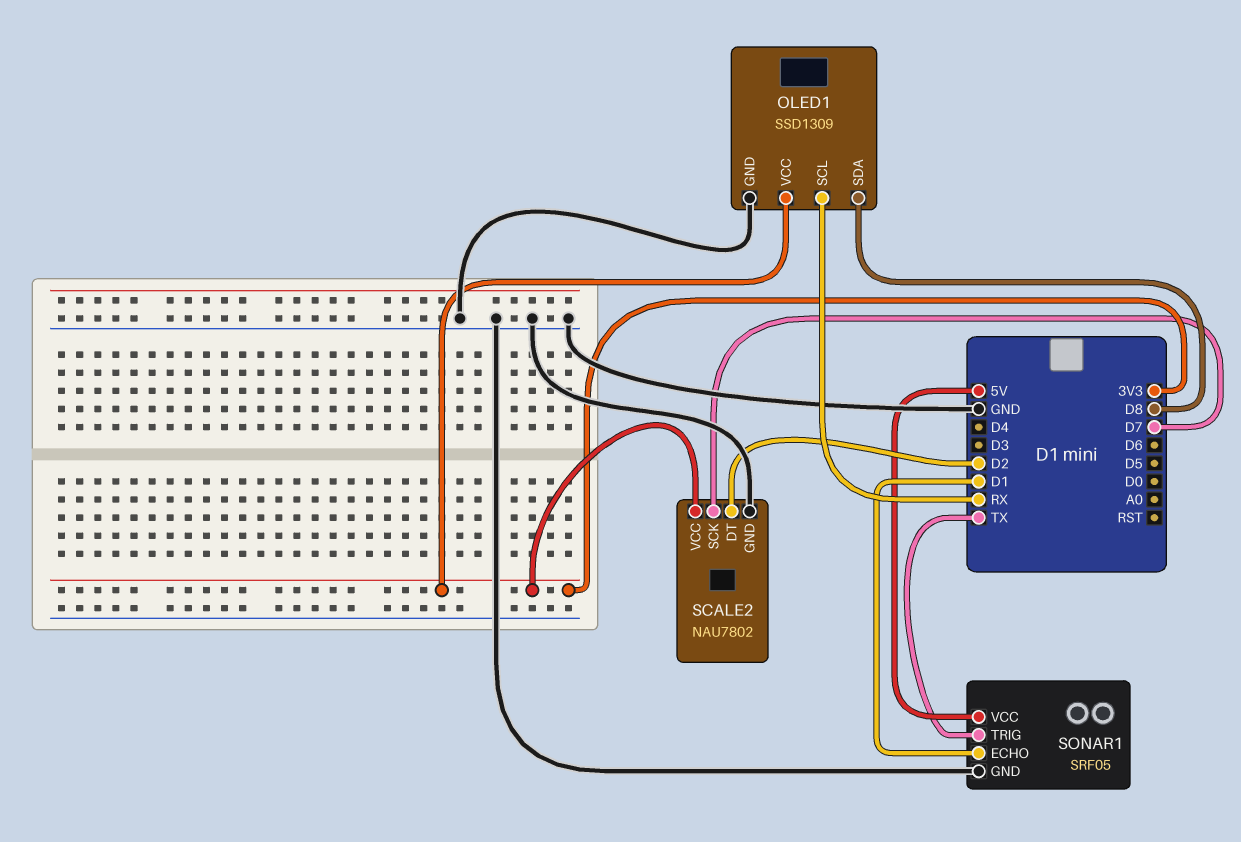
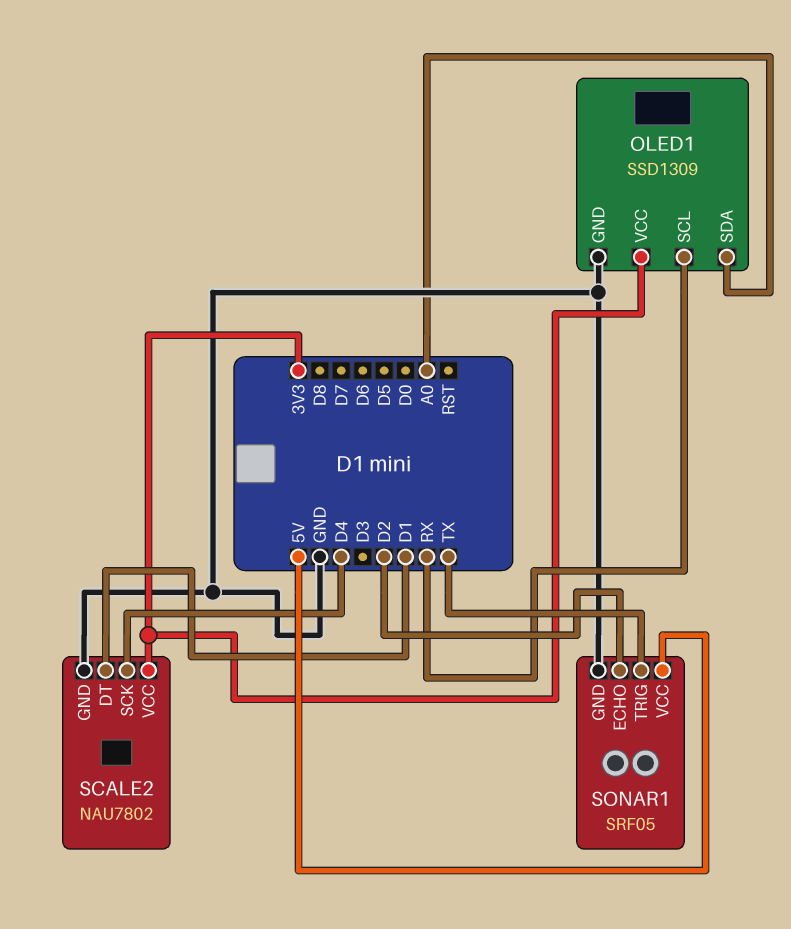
OLED1 pin SDA: D8 -> A0
SCALE2 pin DT: D2 -> D1
SCALE2 pin SCK: D7 -> D4
SONAR1 pin ECHO: D1 -> D2

